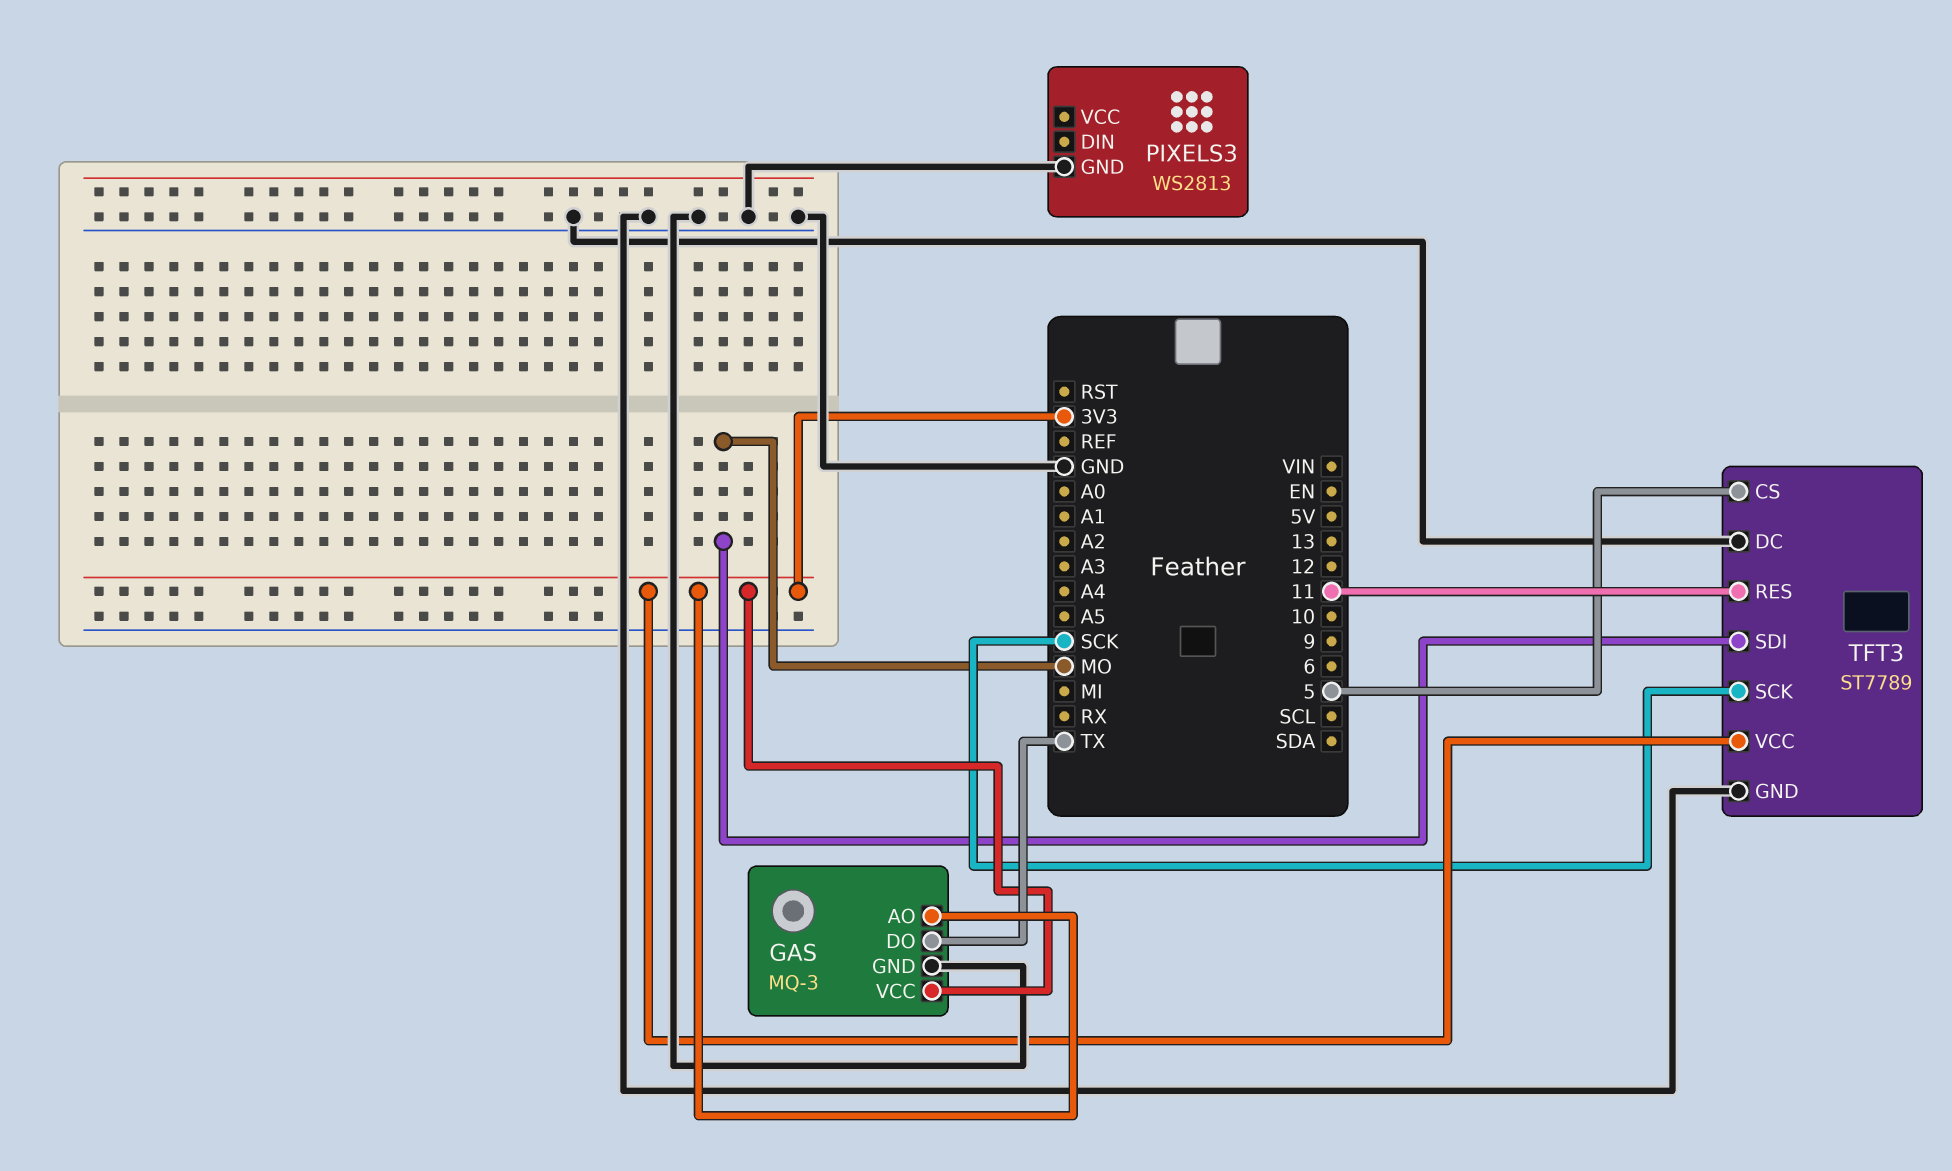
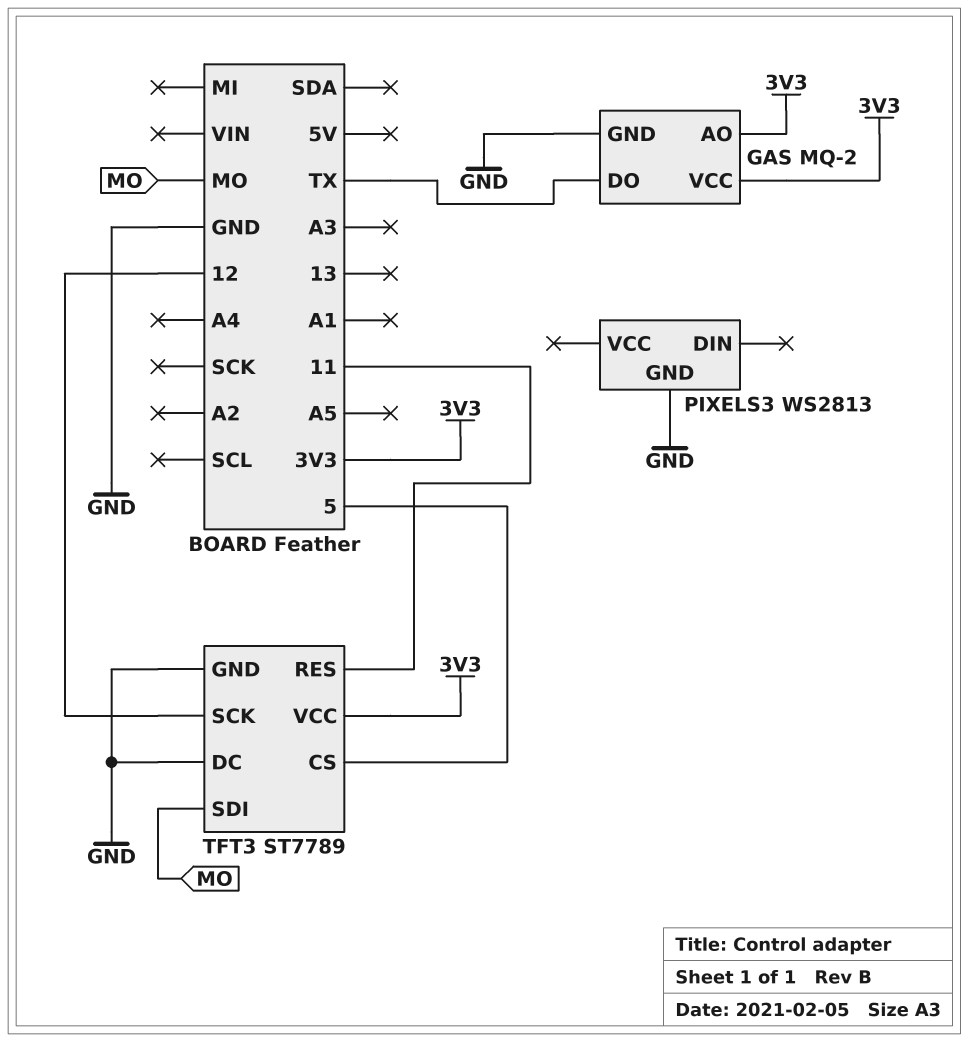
GAS: MQ-3 -> MQ-2
TFT3 pin SCK: SCK -> 12

